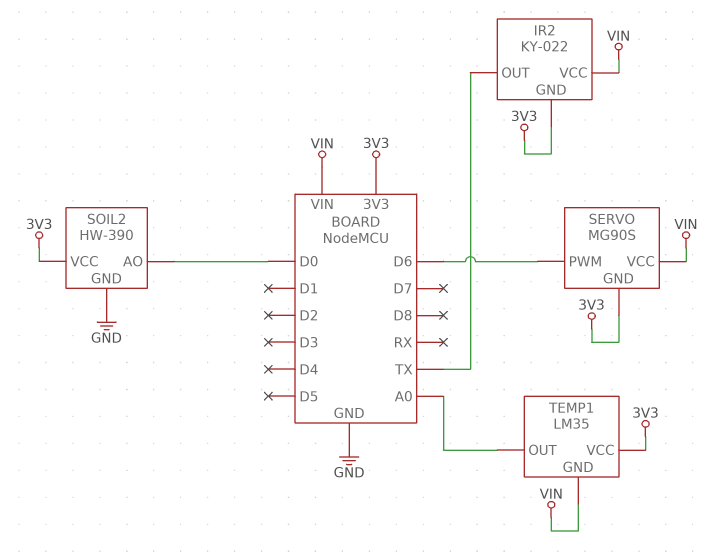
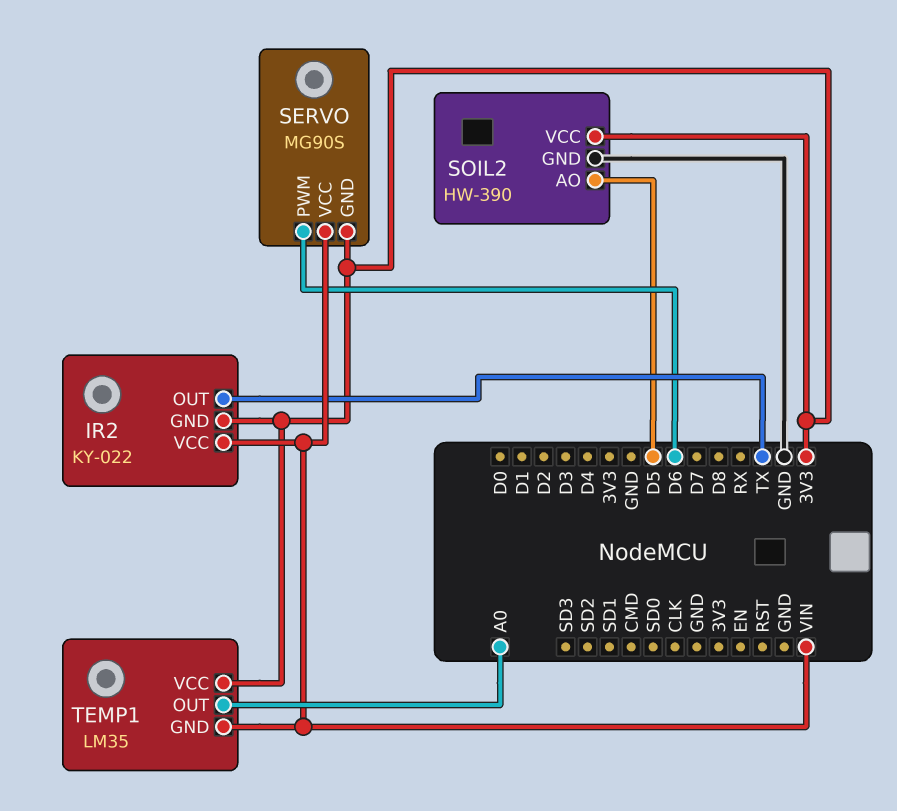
SOIL2 pin AO: D0 -> D5

